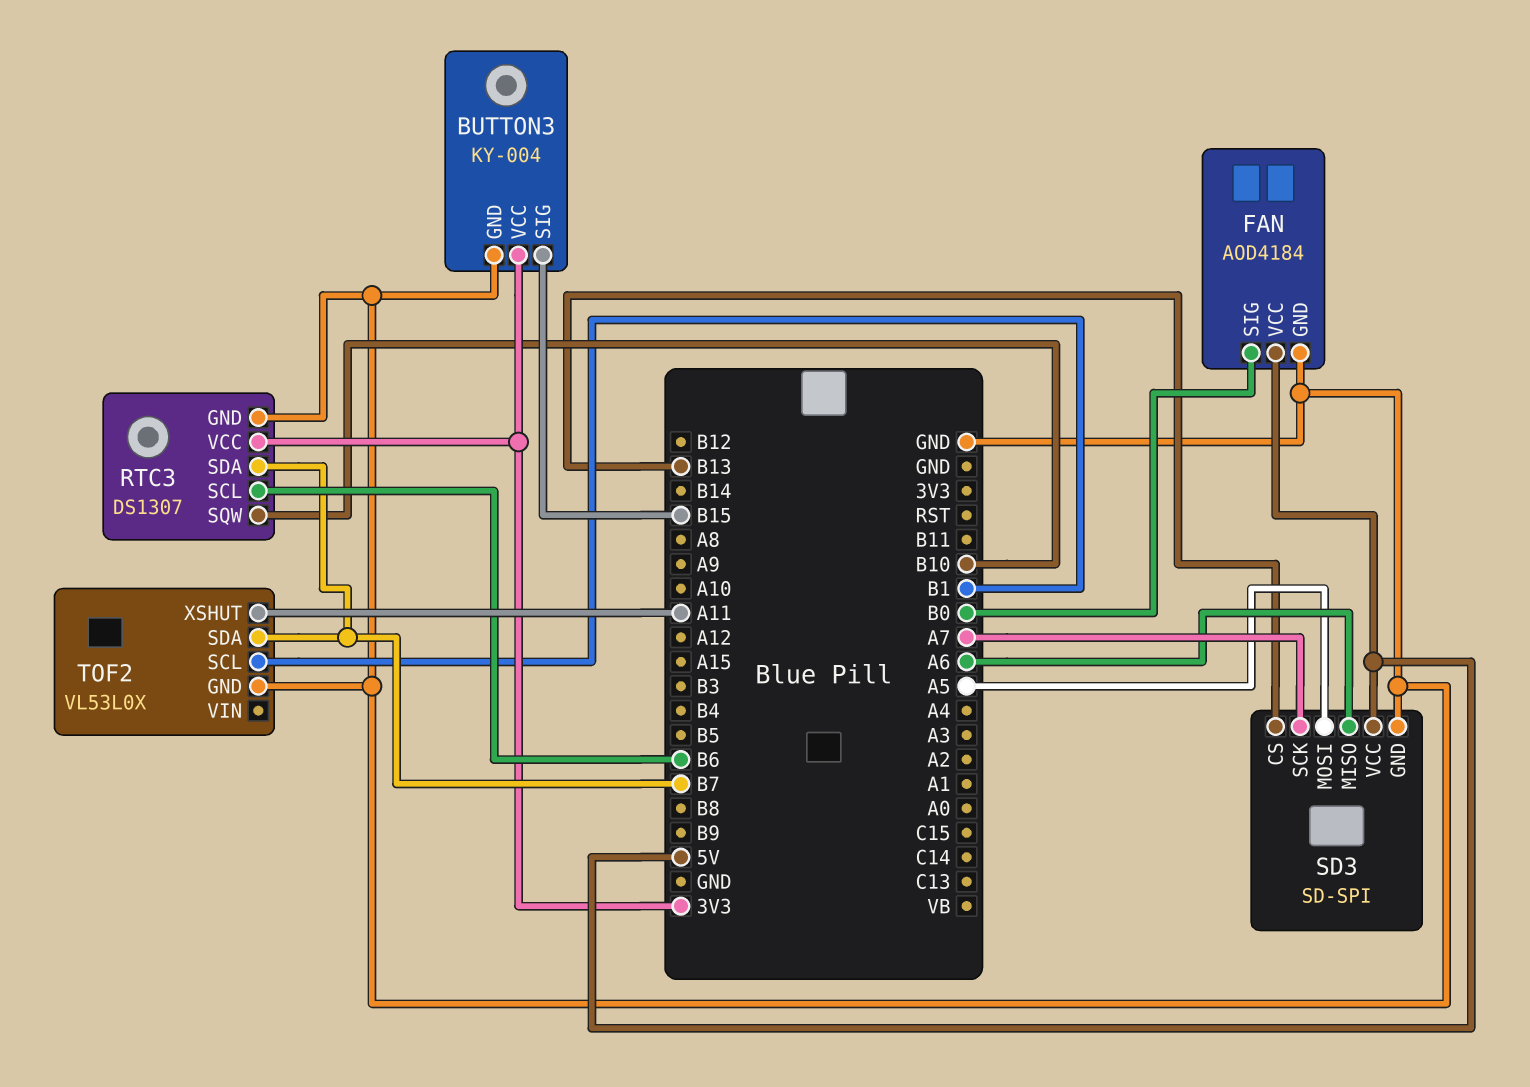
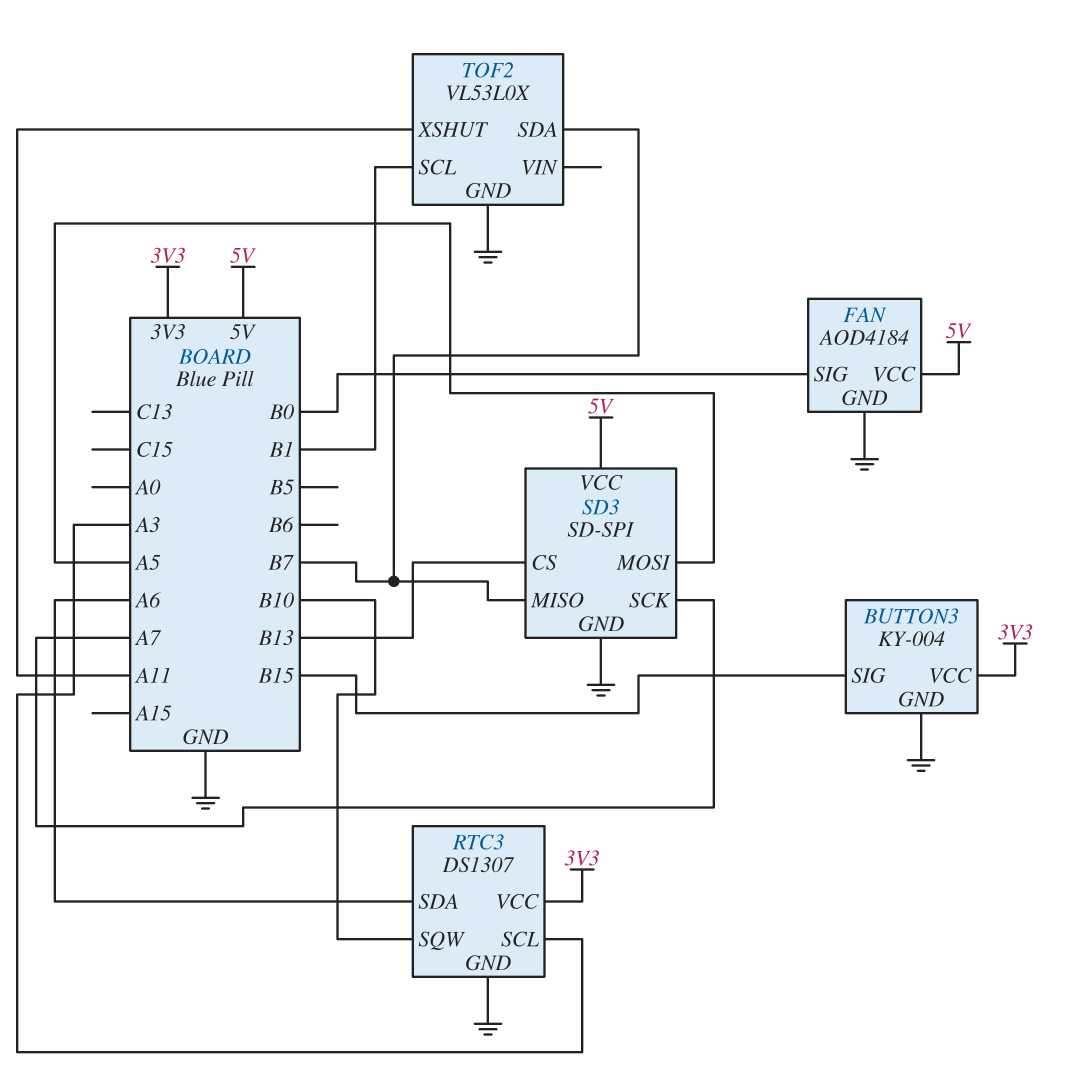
RTC3 pin SCL: B6 -> A3
RTC3 pin SDA: B7 -> A6
SD3 pin MISO: A6 -> B7

